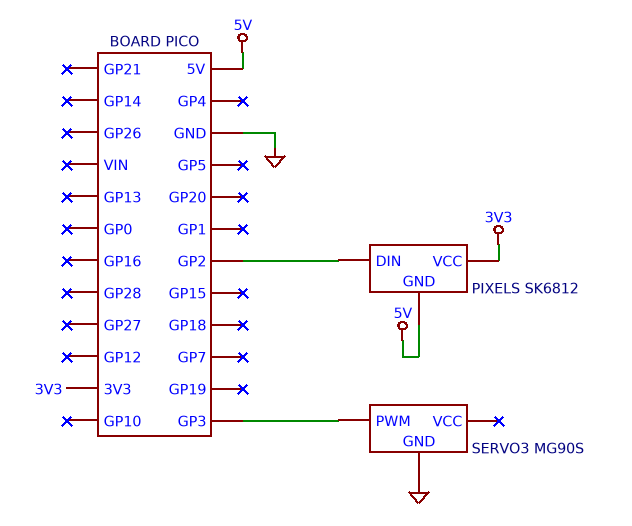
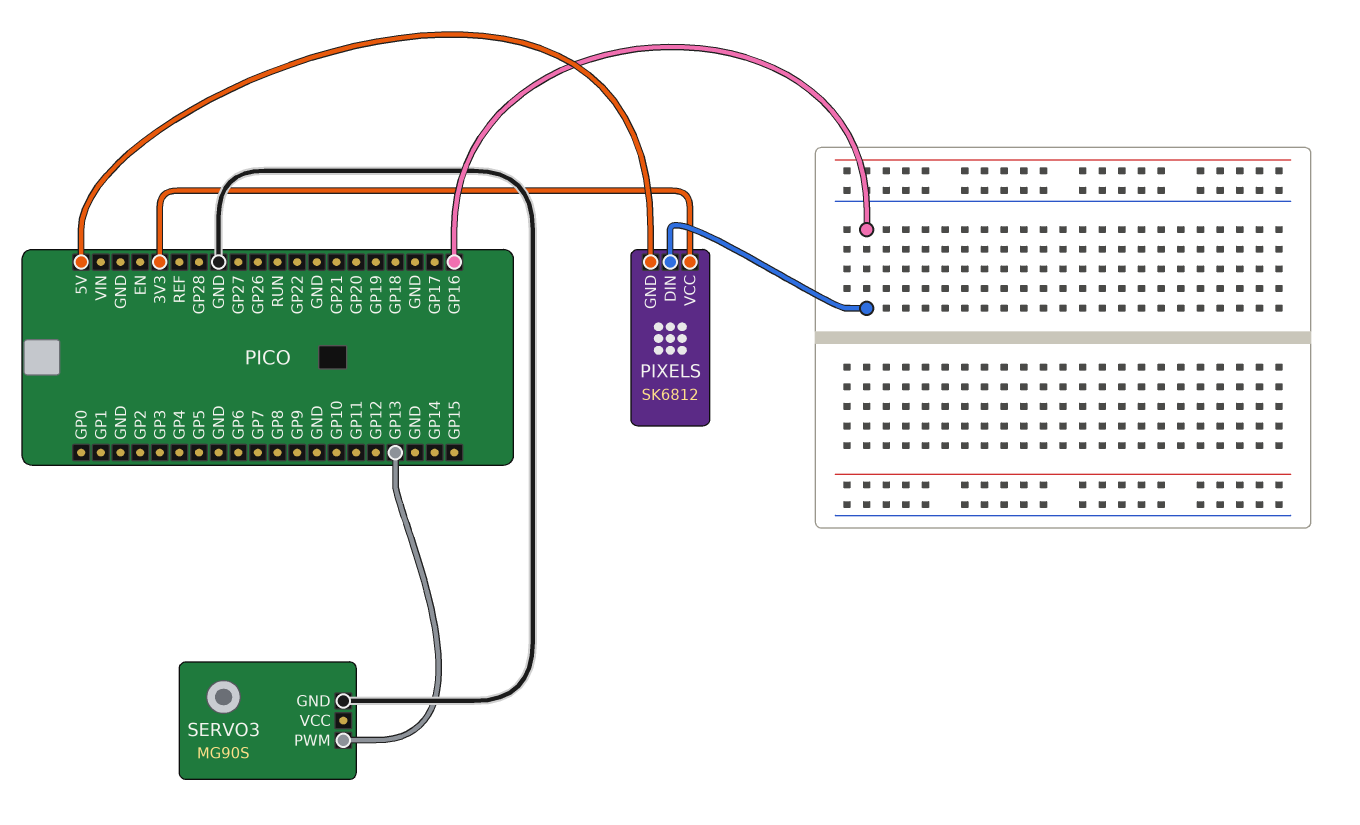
PIXELS pin DIN: GP2 -> GP16
SERVO3 pin PWM: GP3 -> GP13

